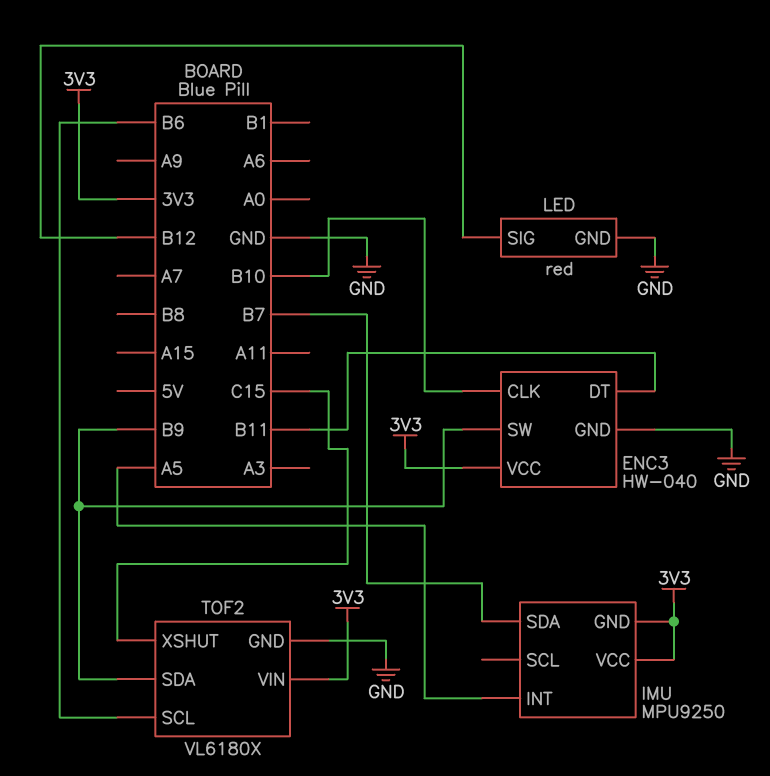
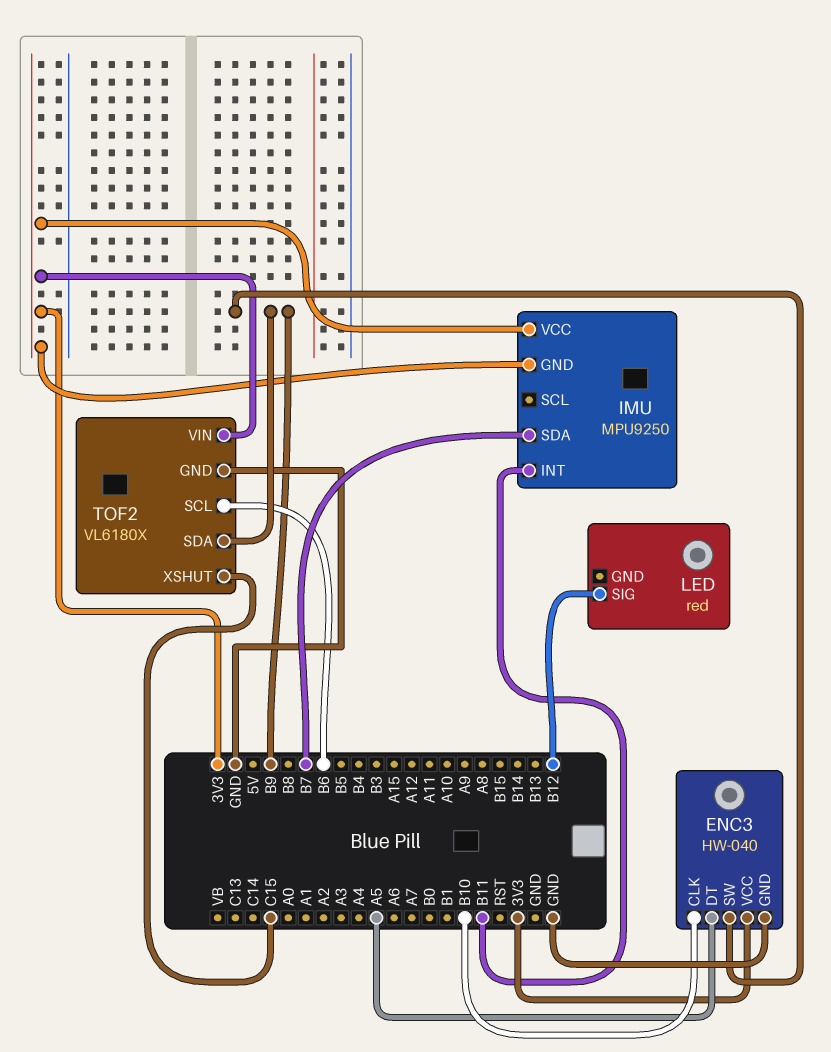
ENC3 pin DT: B11 -> A5
IMU pin INT: A5 -> B11
LED pin GND: GND -> none

